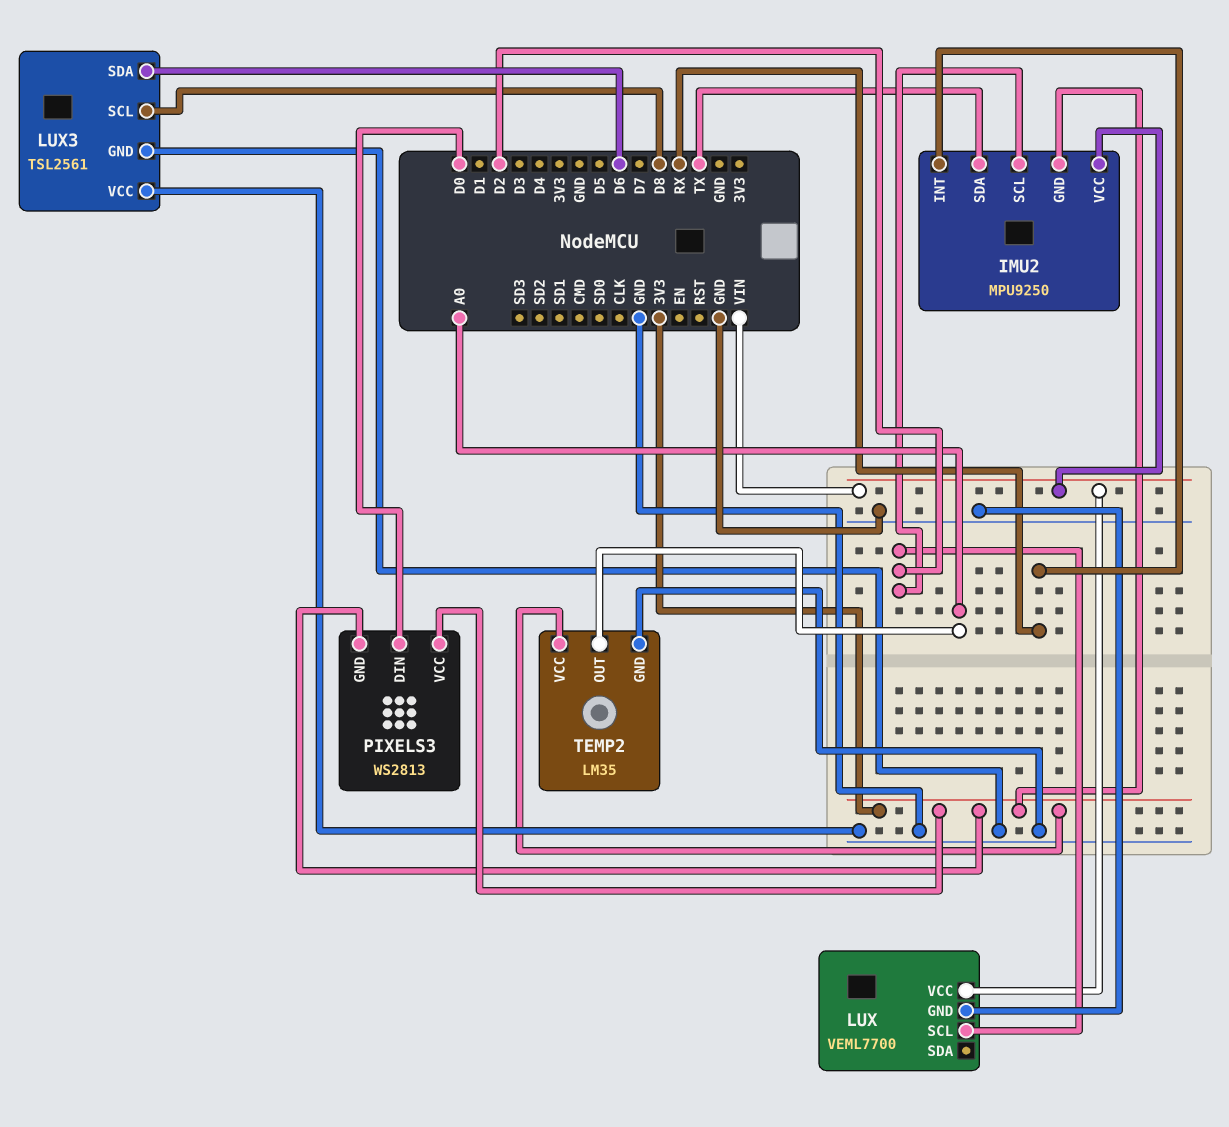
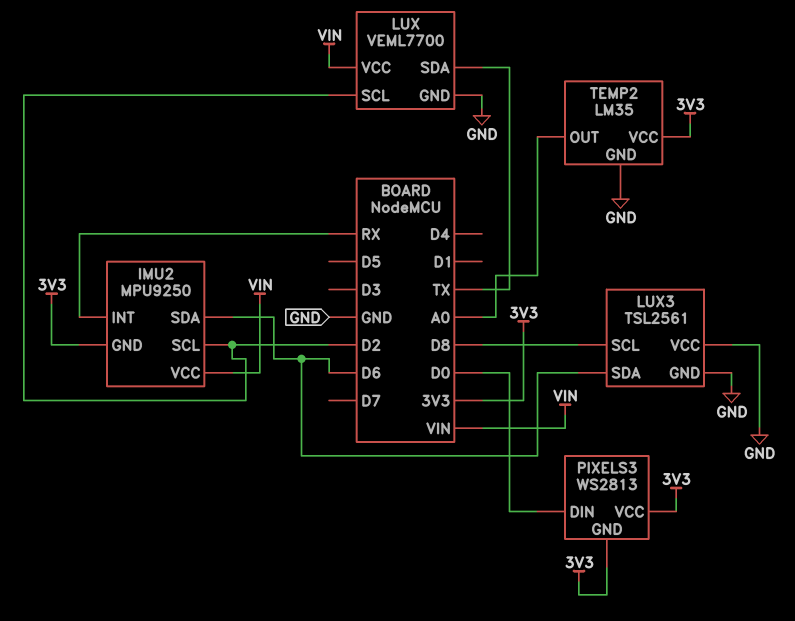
IMU2 pin SDA: TX -> D6
LUX pin SDA: none -> TX

